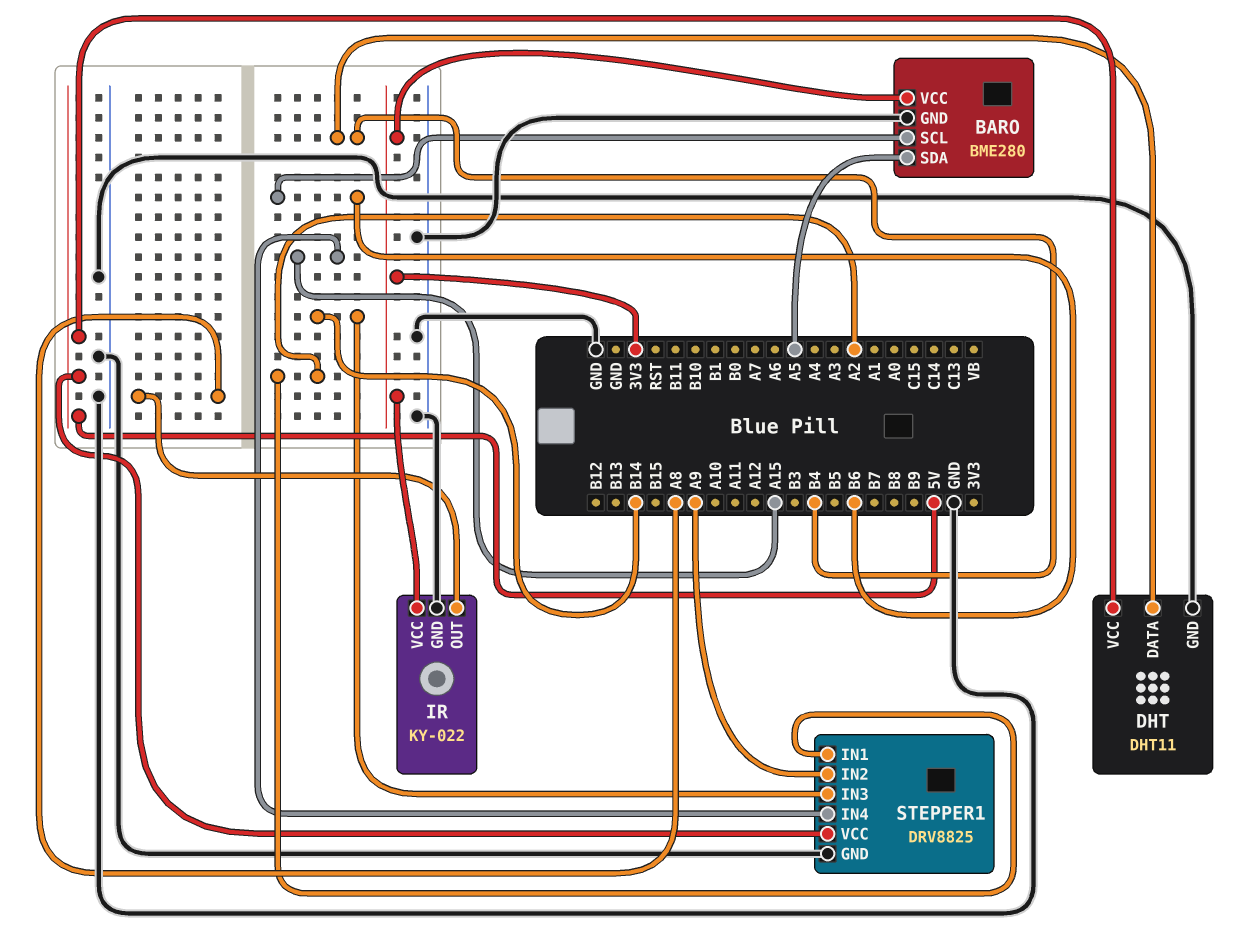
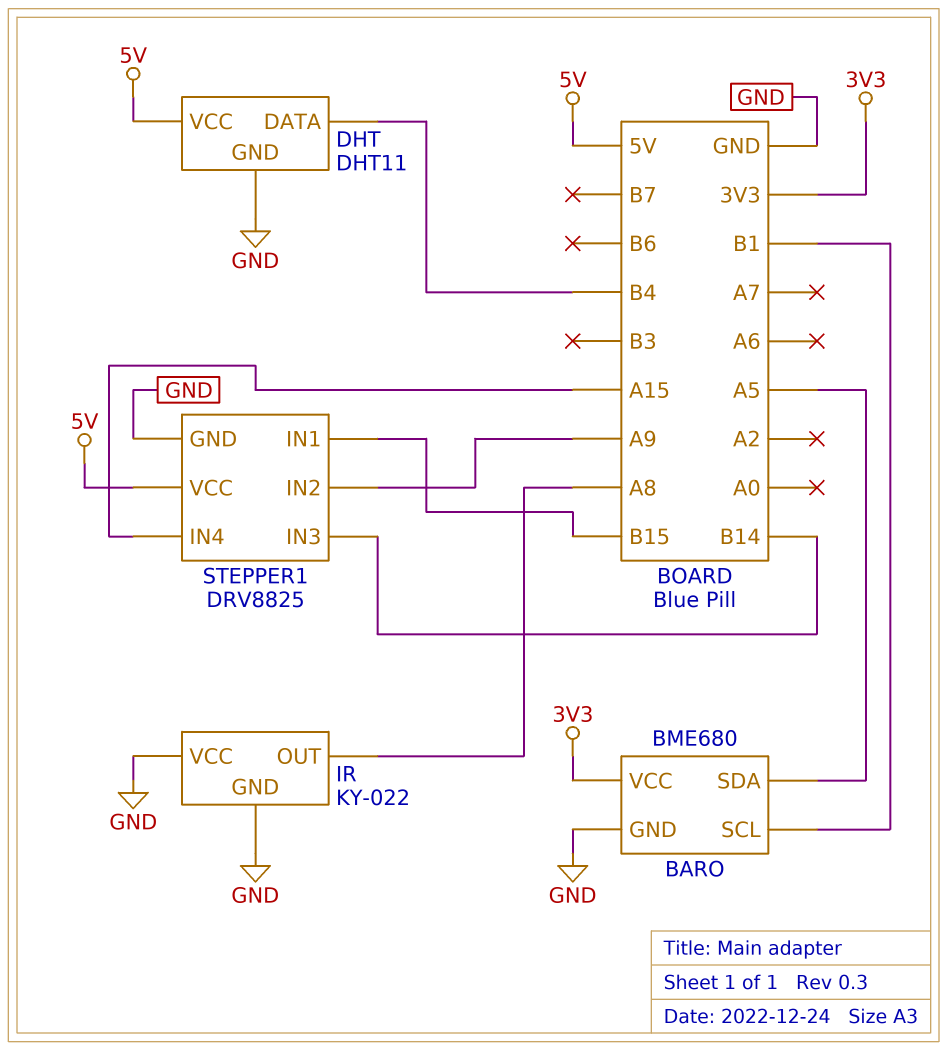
BARO: BME280 -> BME680
BARO pin SCL: B6 -> B1
IR pin VCC: 3V3 -> GND
STEPPER1 pin IN1: A2 -> B15

